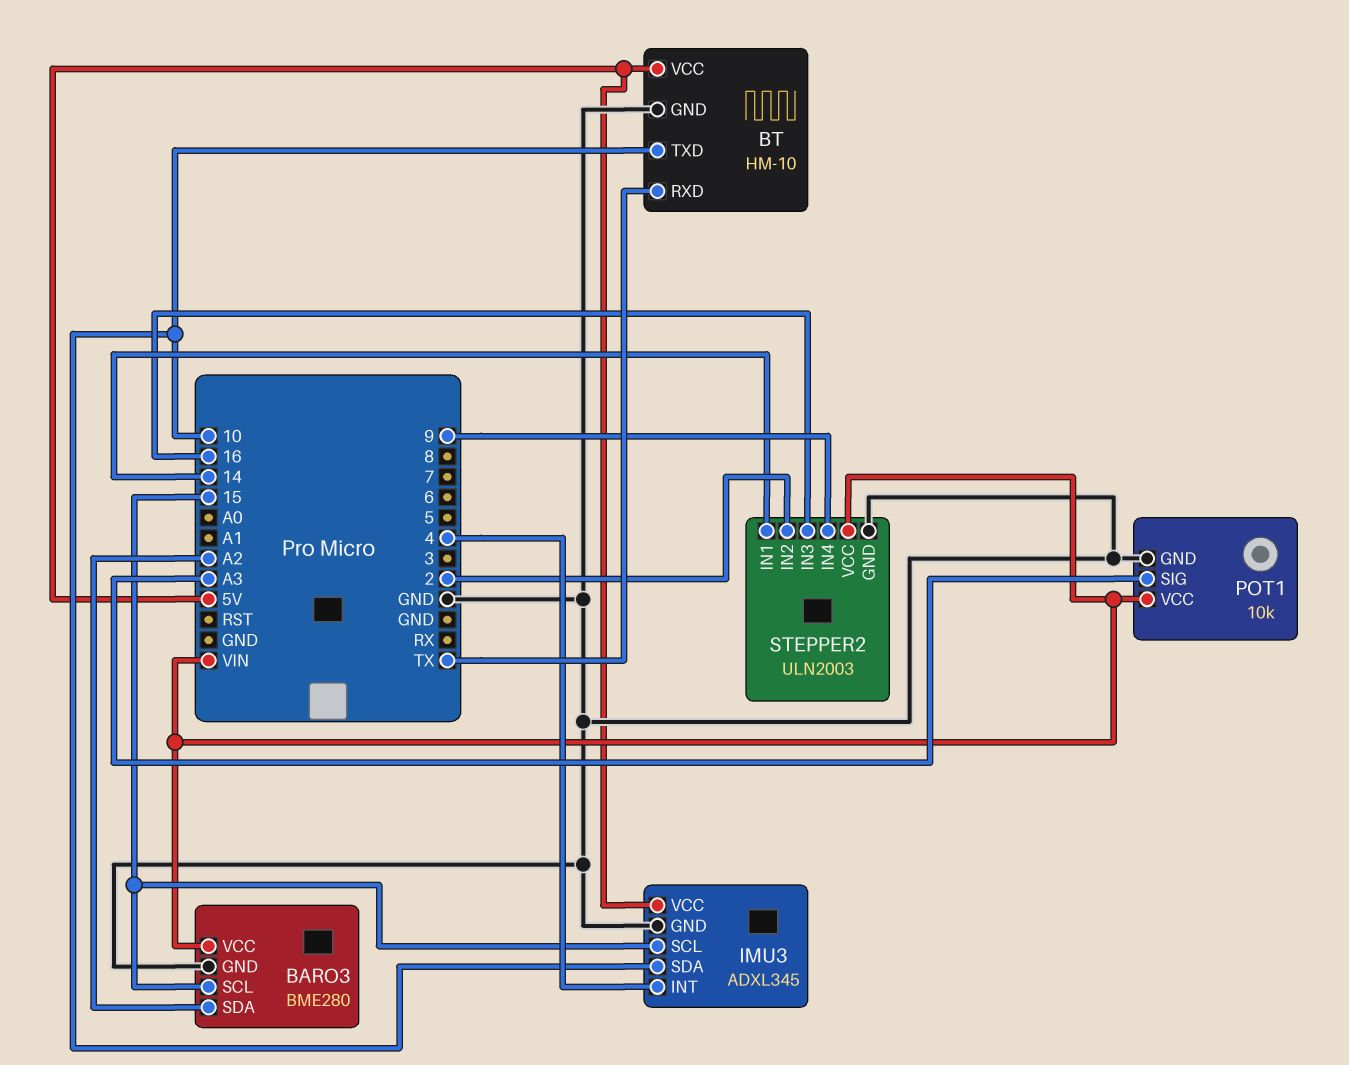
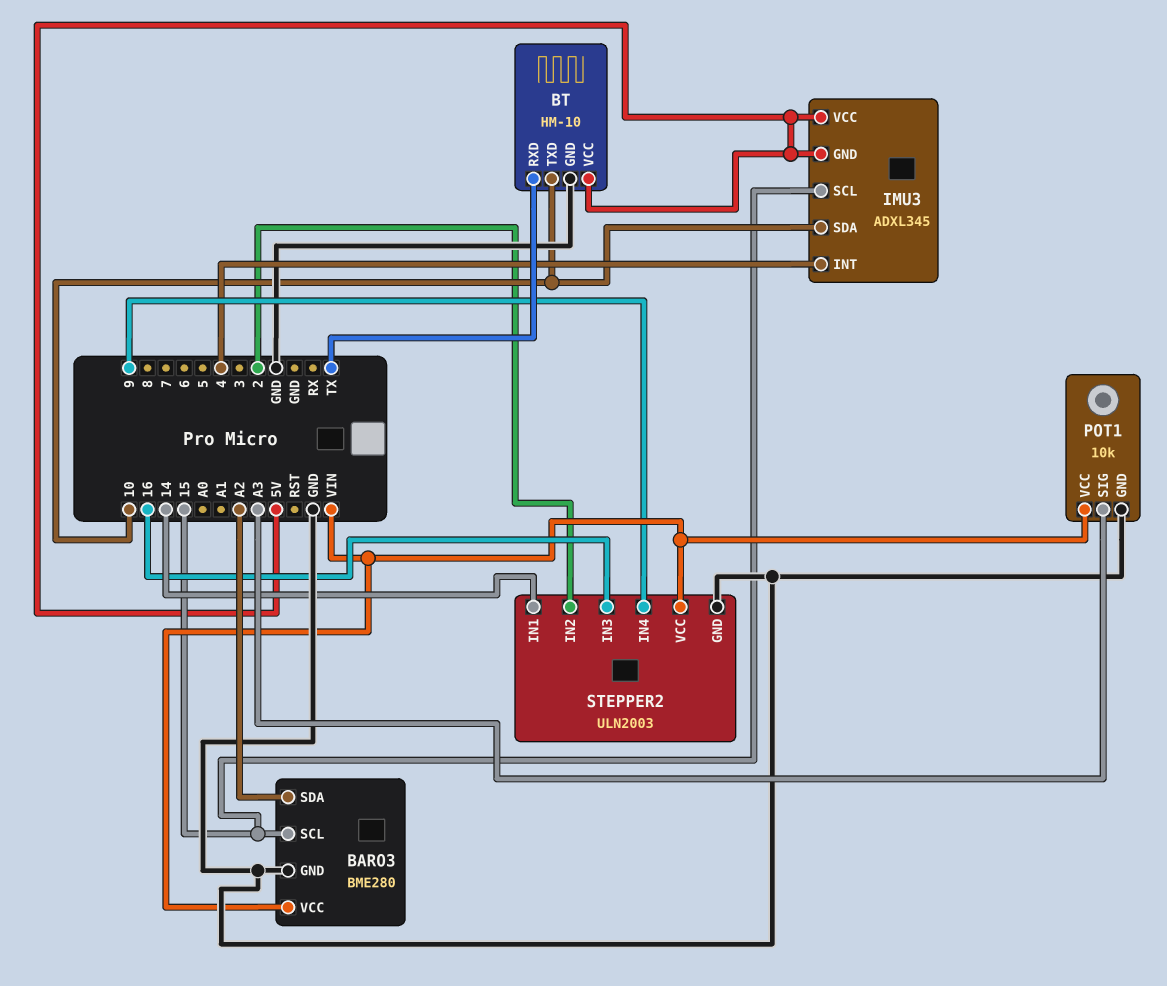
IMU3 pin GND: GND -> 5V

